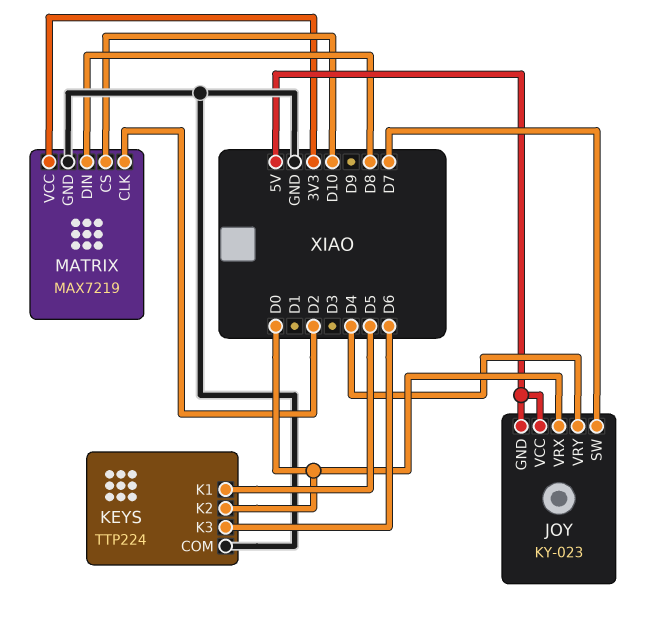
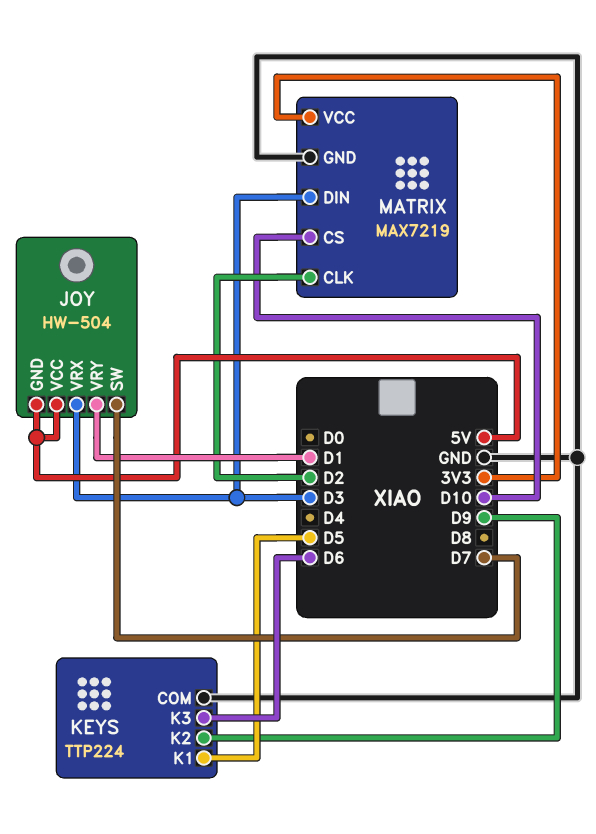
JOY: KY-023 -> HW-504
JOY pin VRX: D0 -> D3
JOY pin VRY: D4 -> D1
KEYS pin K2: D0 -> D9
MATRIX pin DIN: D8 -> D3

